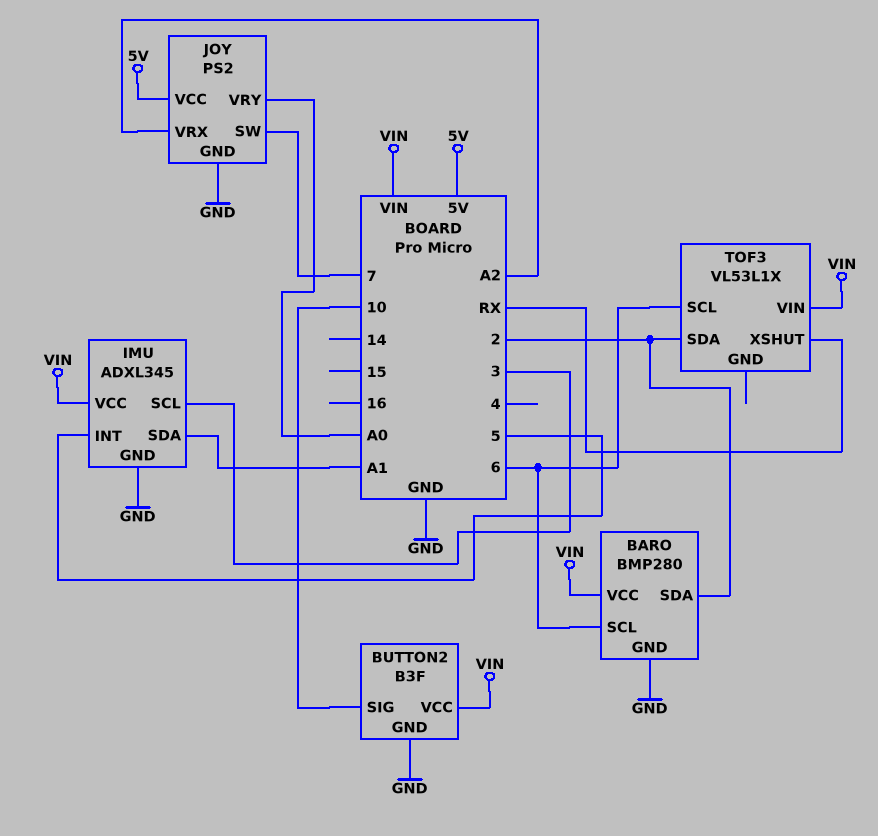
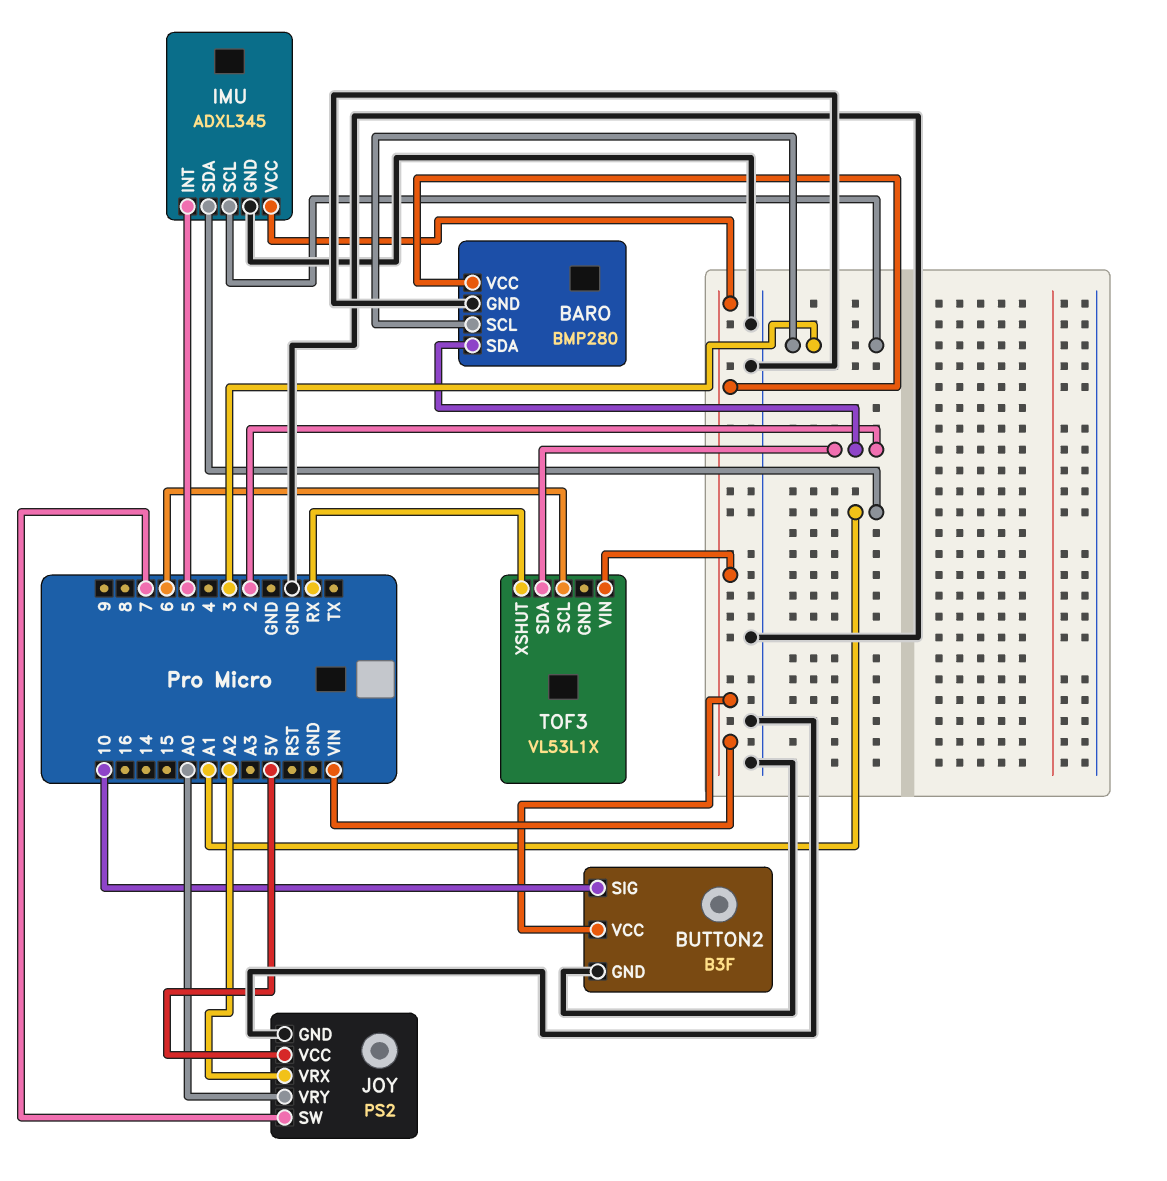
BARO pin SCL: 6 -> 3

